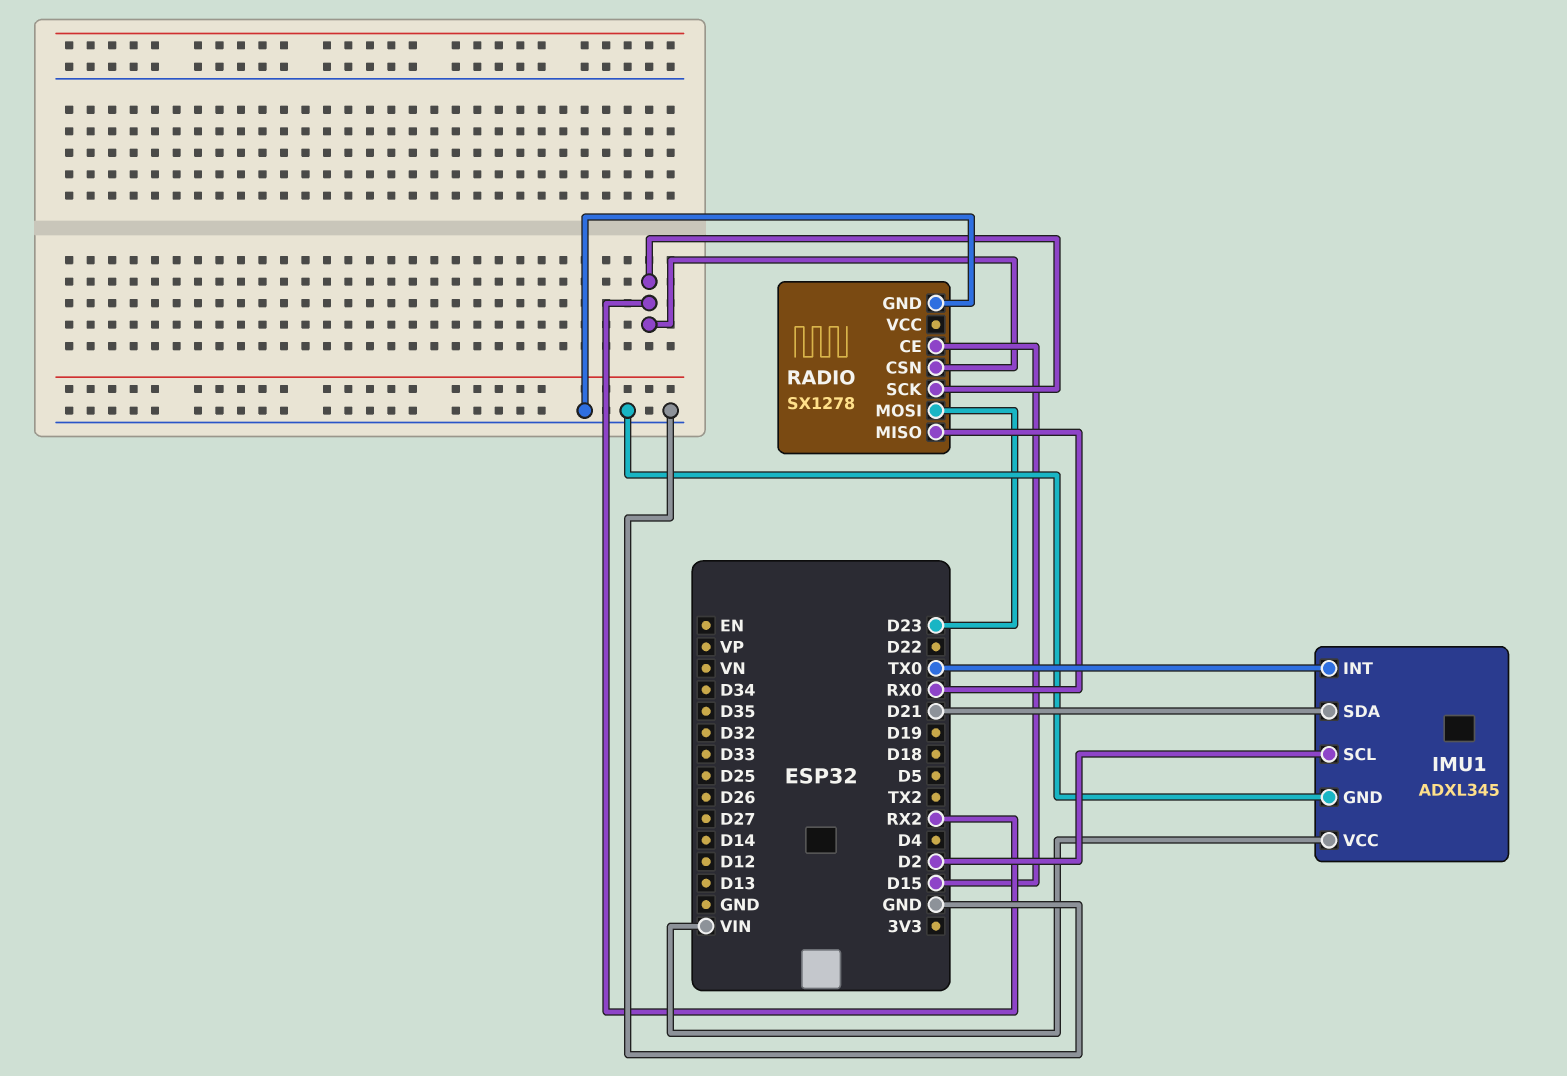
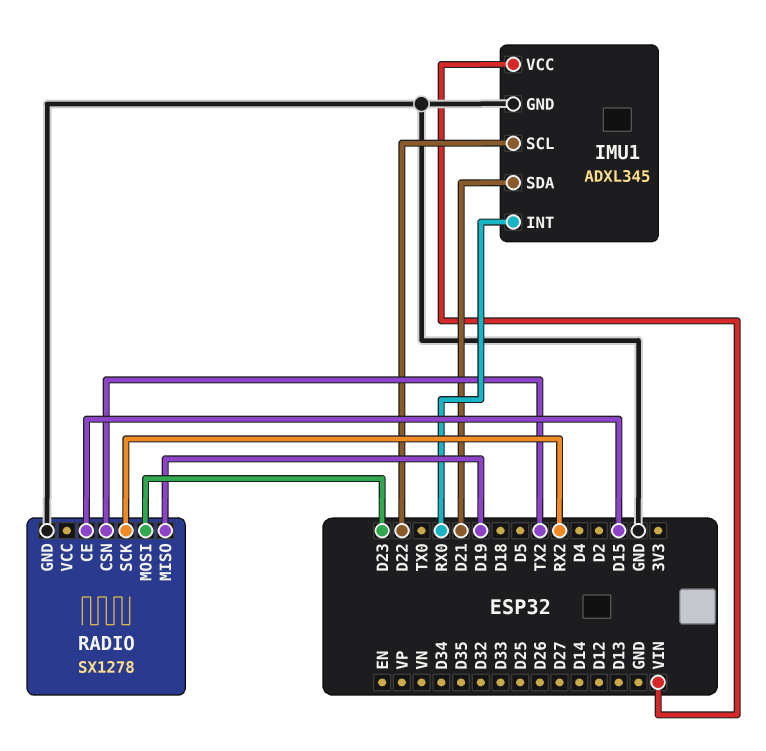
IMU1 pin INT: TX0 -> RX0
IMU1 pin SCL: D2 -> D22
RADIO pin CSN: RX2 -> TX2
RADIO pin MISO: RX0 -> D19

